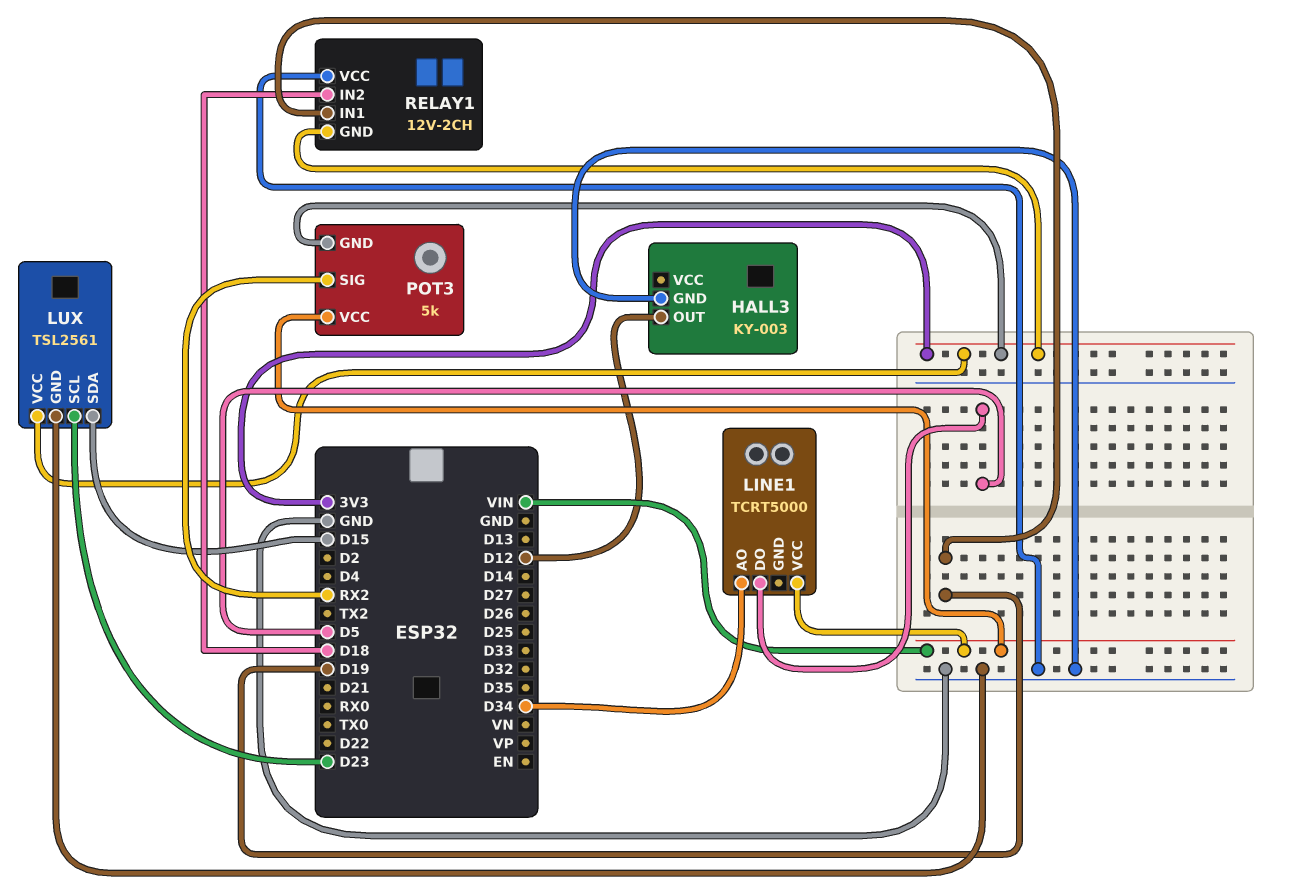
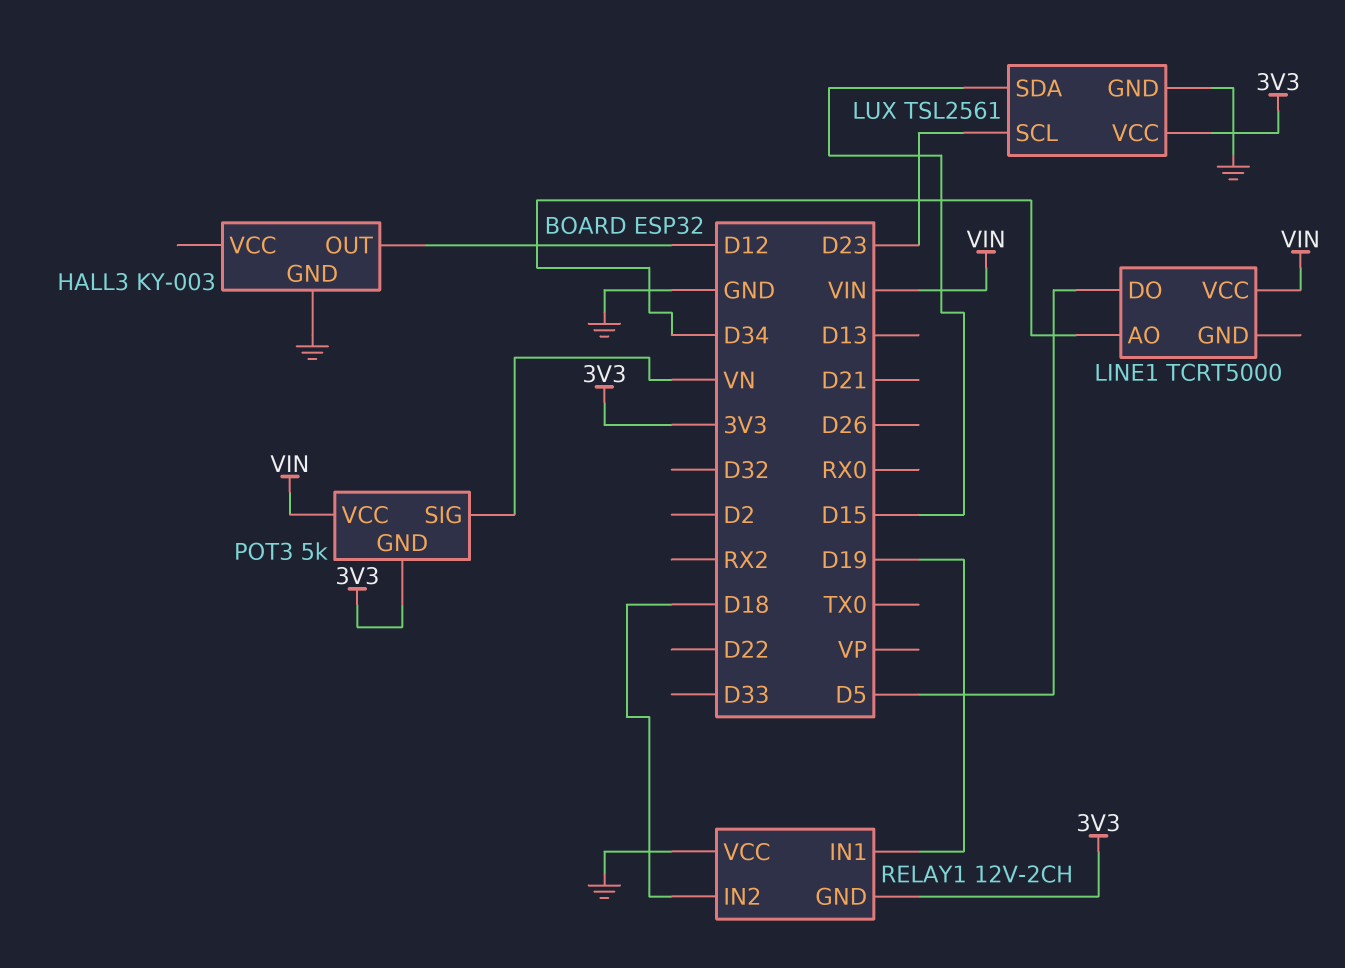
POT3 pin SIG: RX2 -> VN

